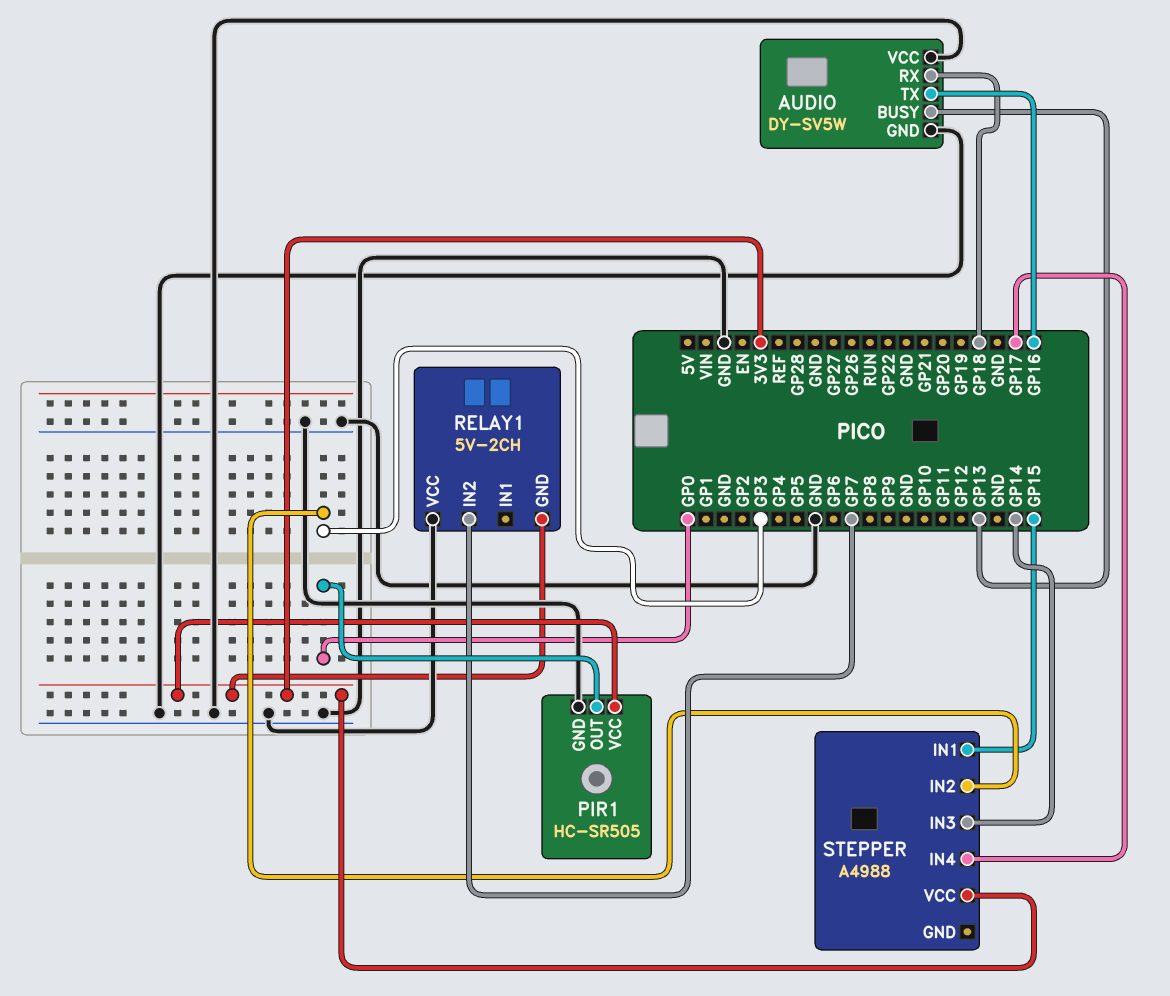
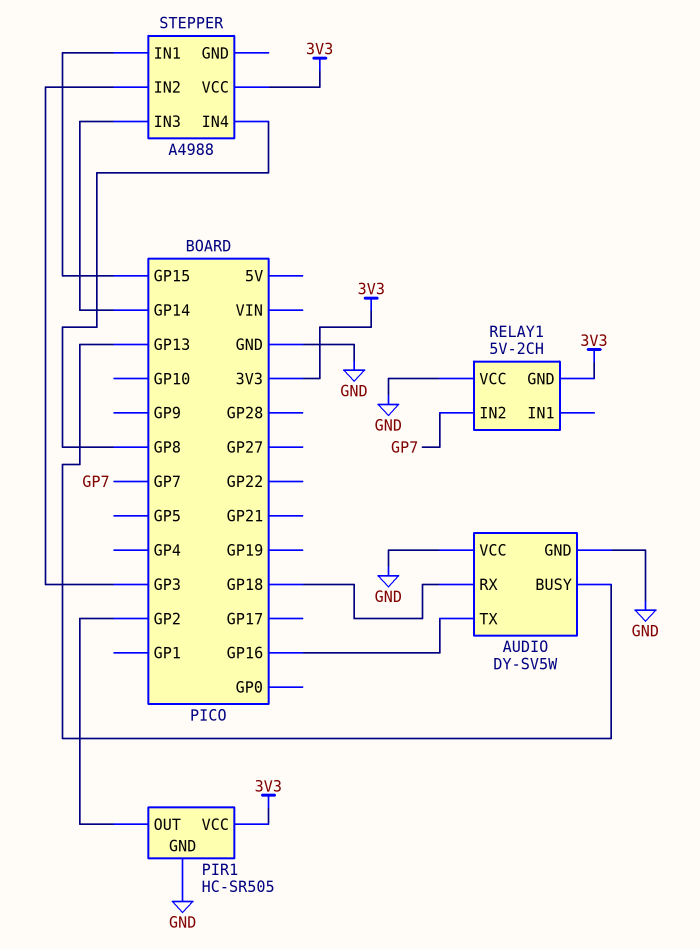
PIR1 pin OUT: GP0 -> GP2
STEPPER pin IN4: GP17 -> GP8

